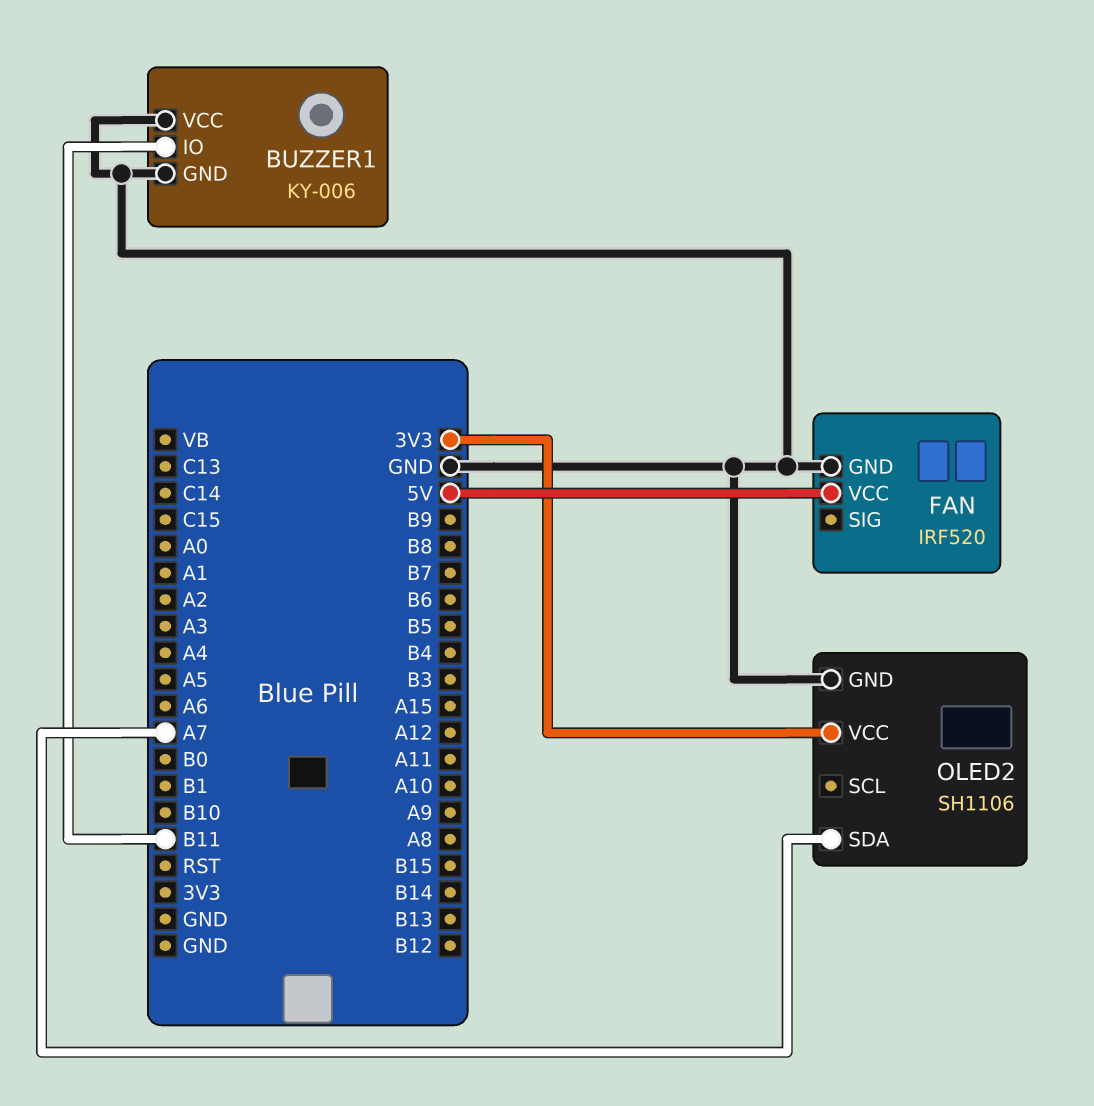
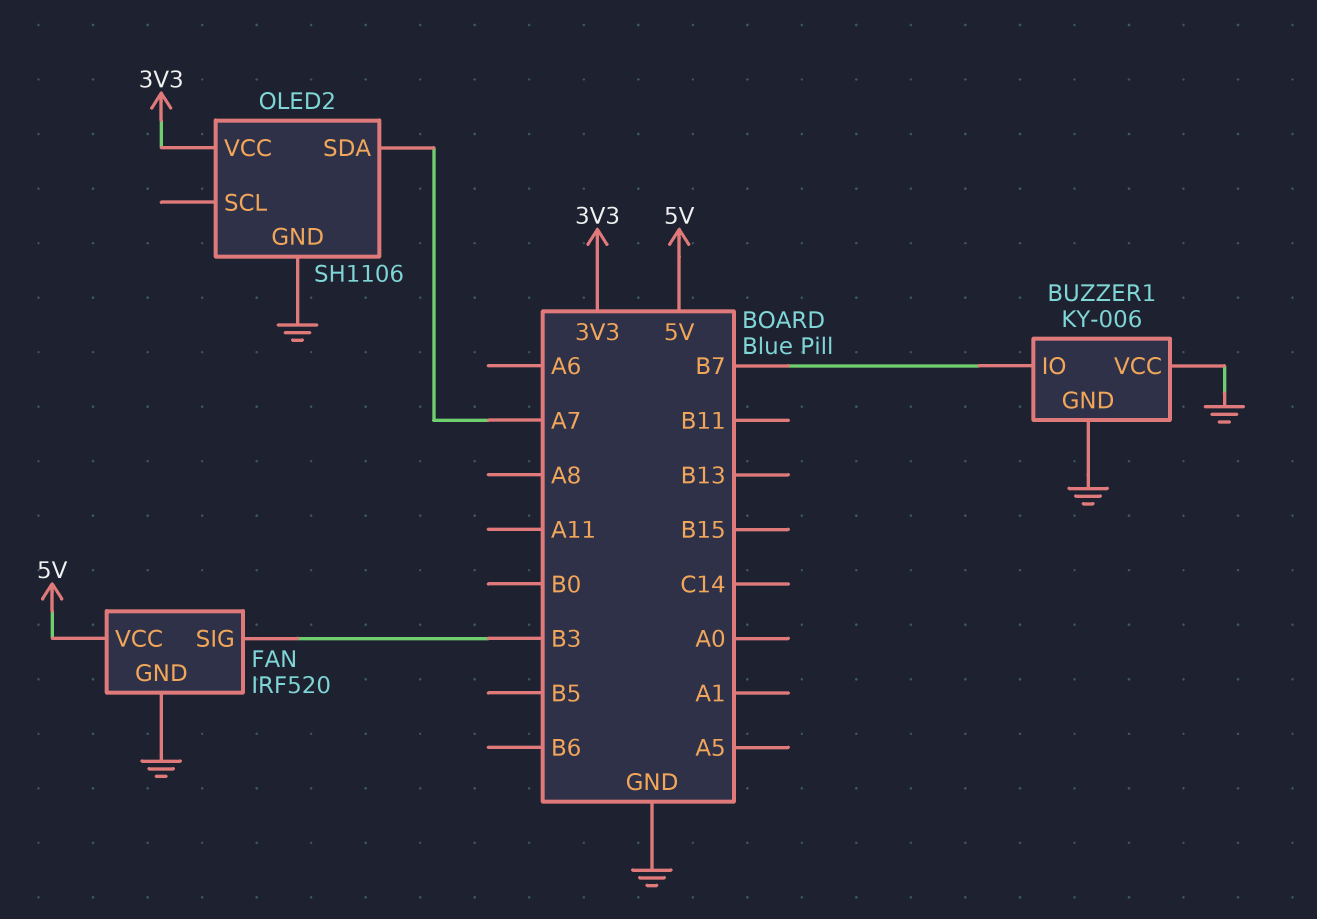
BUZZER1 pin IO: B11 -> B7
FAN pin SIG: none -> B3

